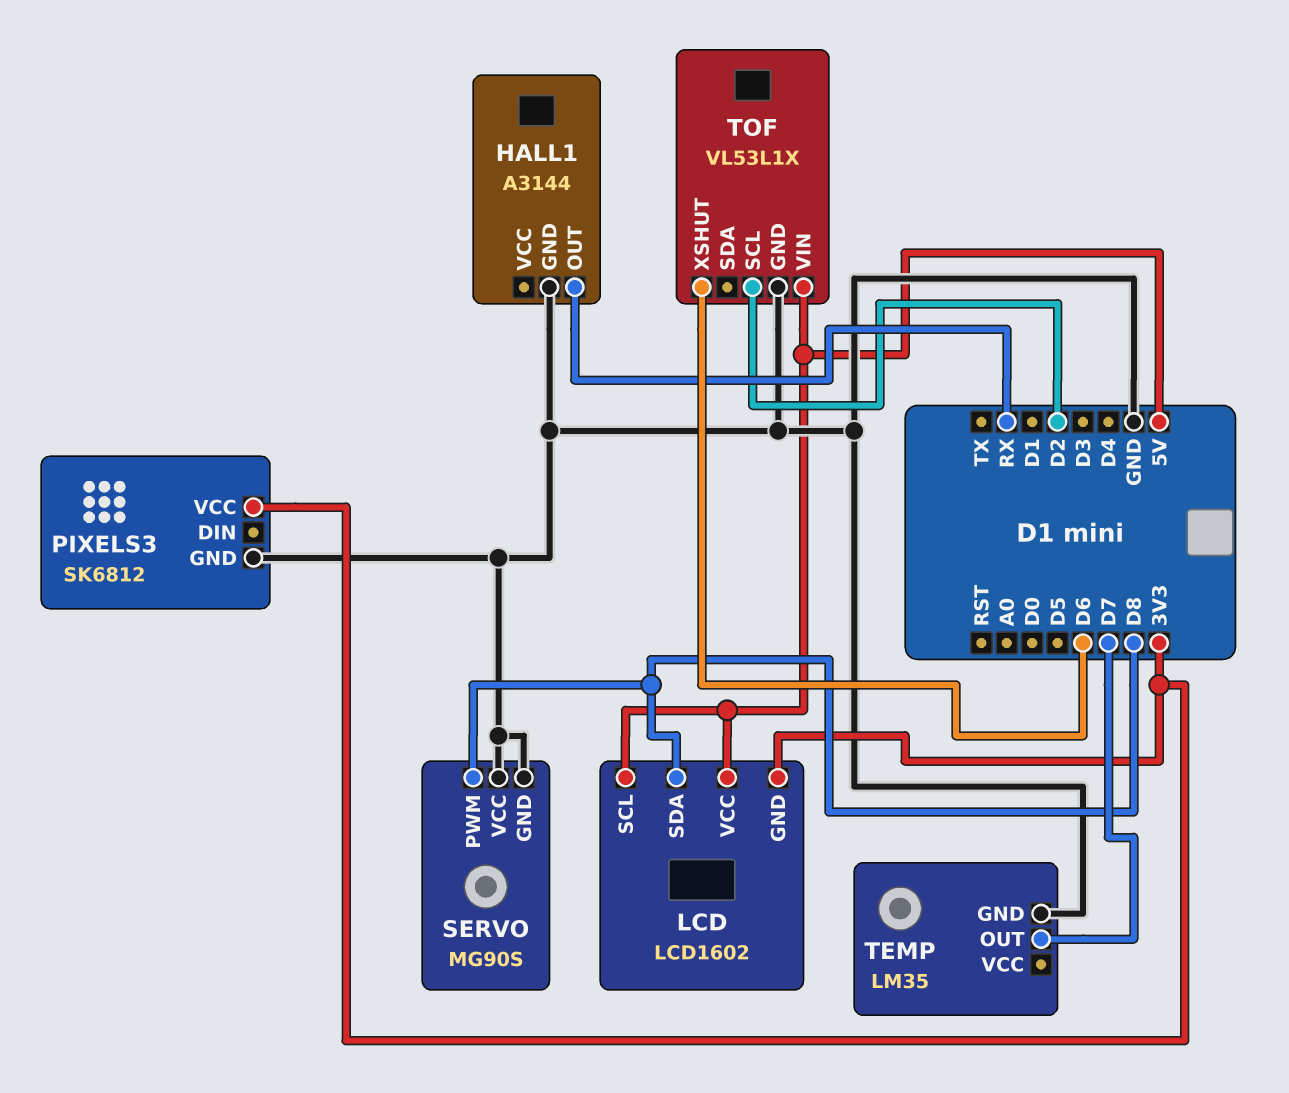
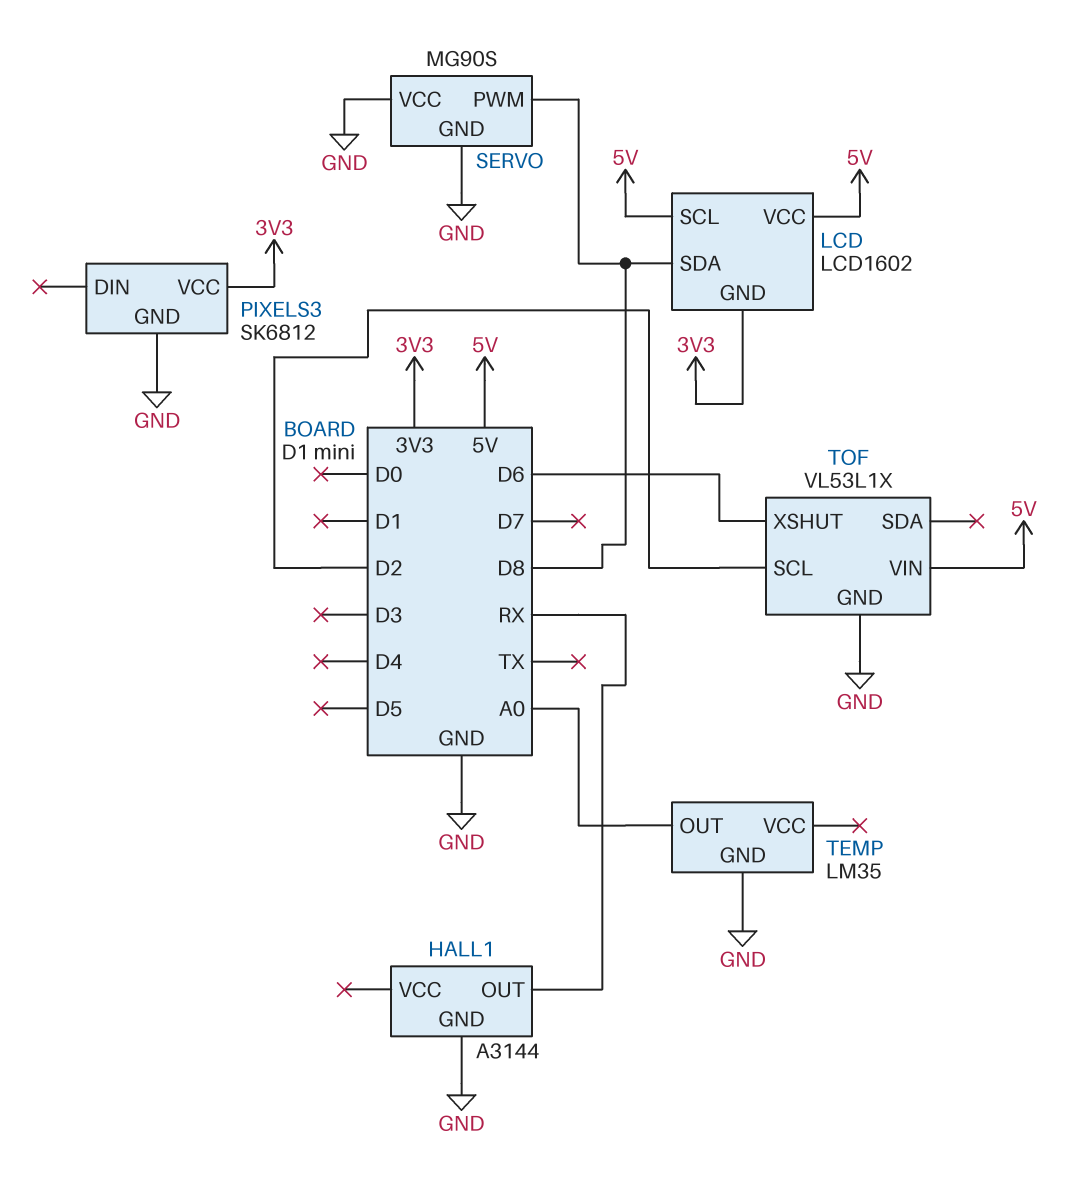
TEMP pin OUT: D7 -> A0

